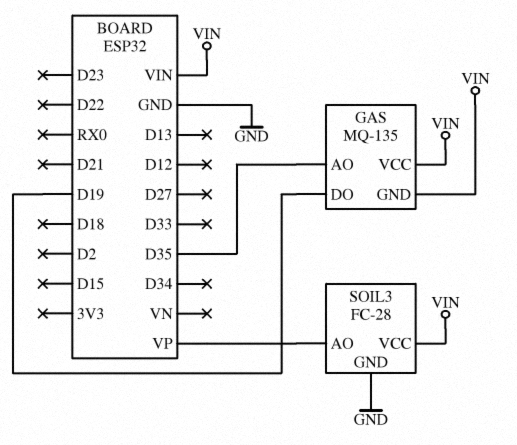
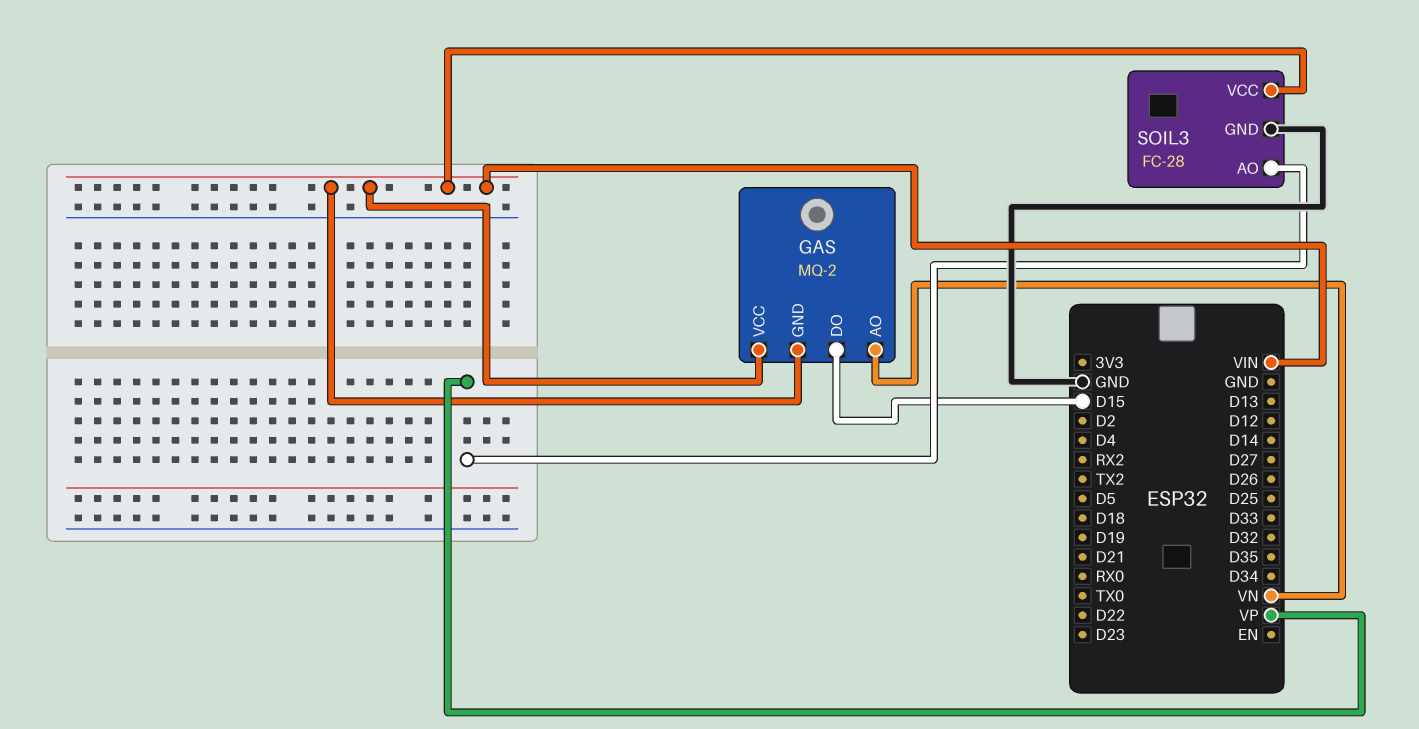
GAS: MQ-135 -> MQ-2
GAS pin AO: D35 -> VN
GAS pin DO: D19 -> D15

